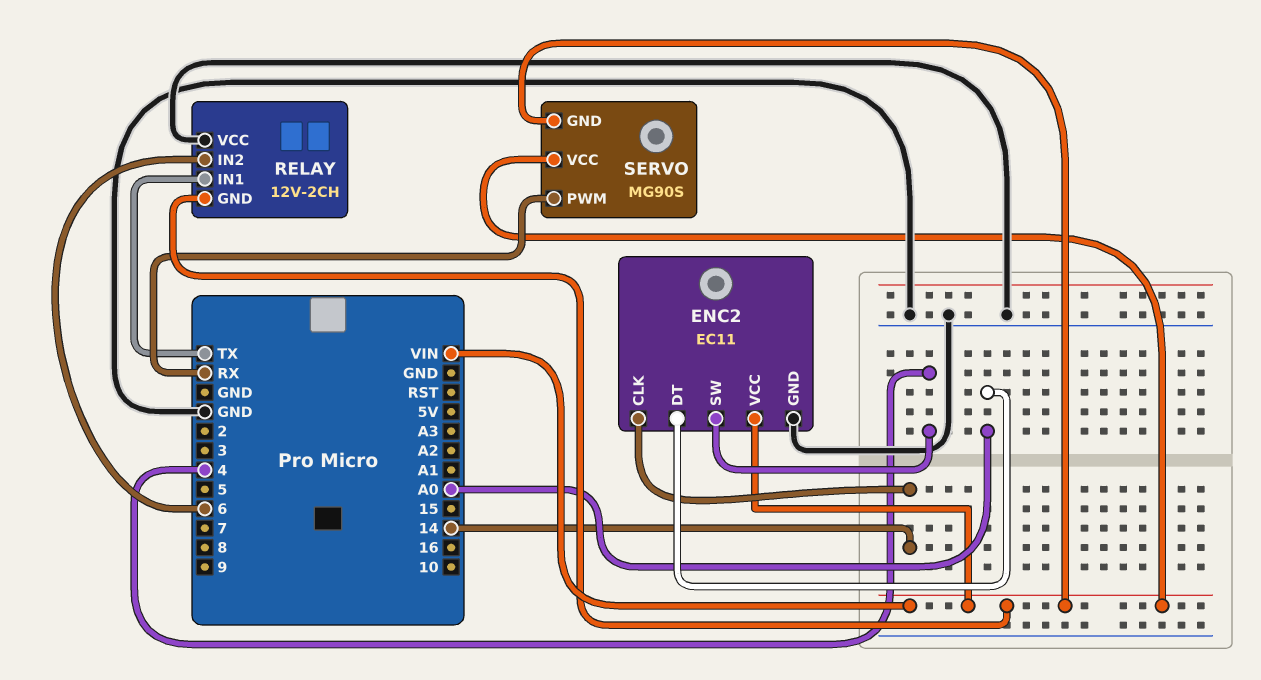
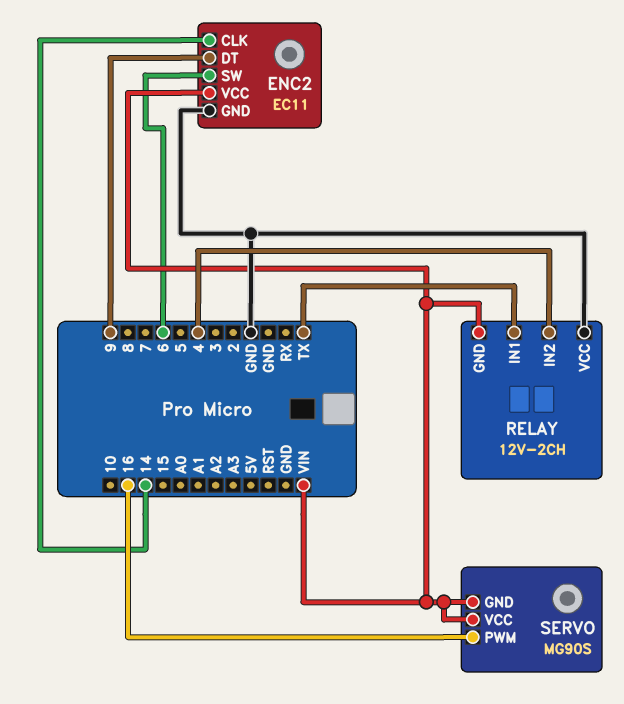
ENC2 pin DT: A0 -> 9
ENC2 pin SW: 4 -> 6
RELAY pin IN2: 6 -> 4
SERVO pin PWM: RX -> 16

